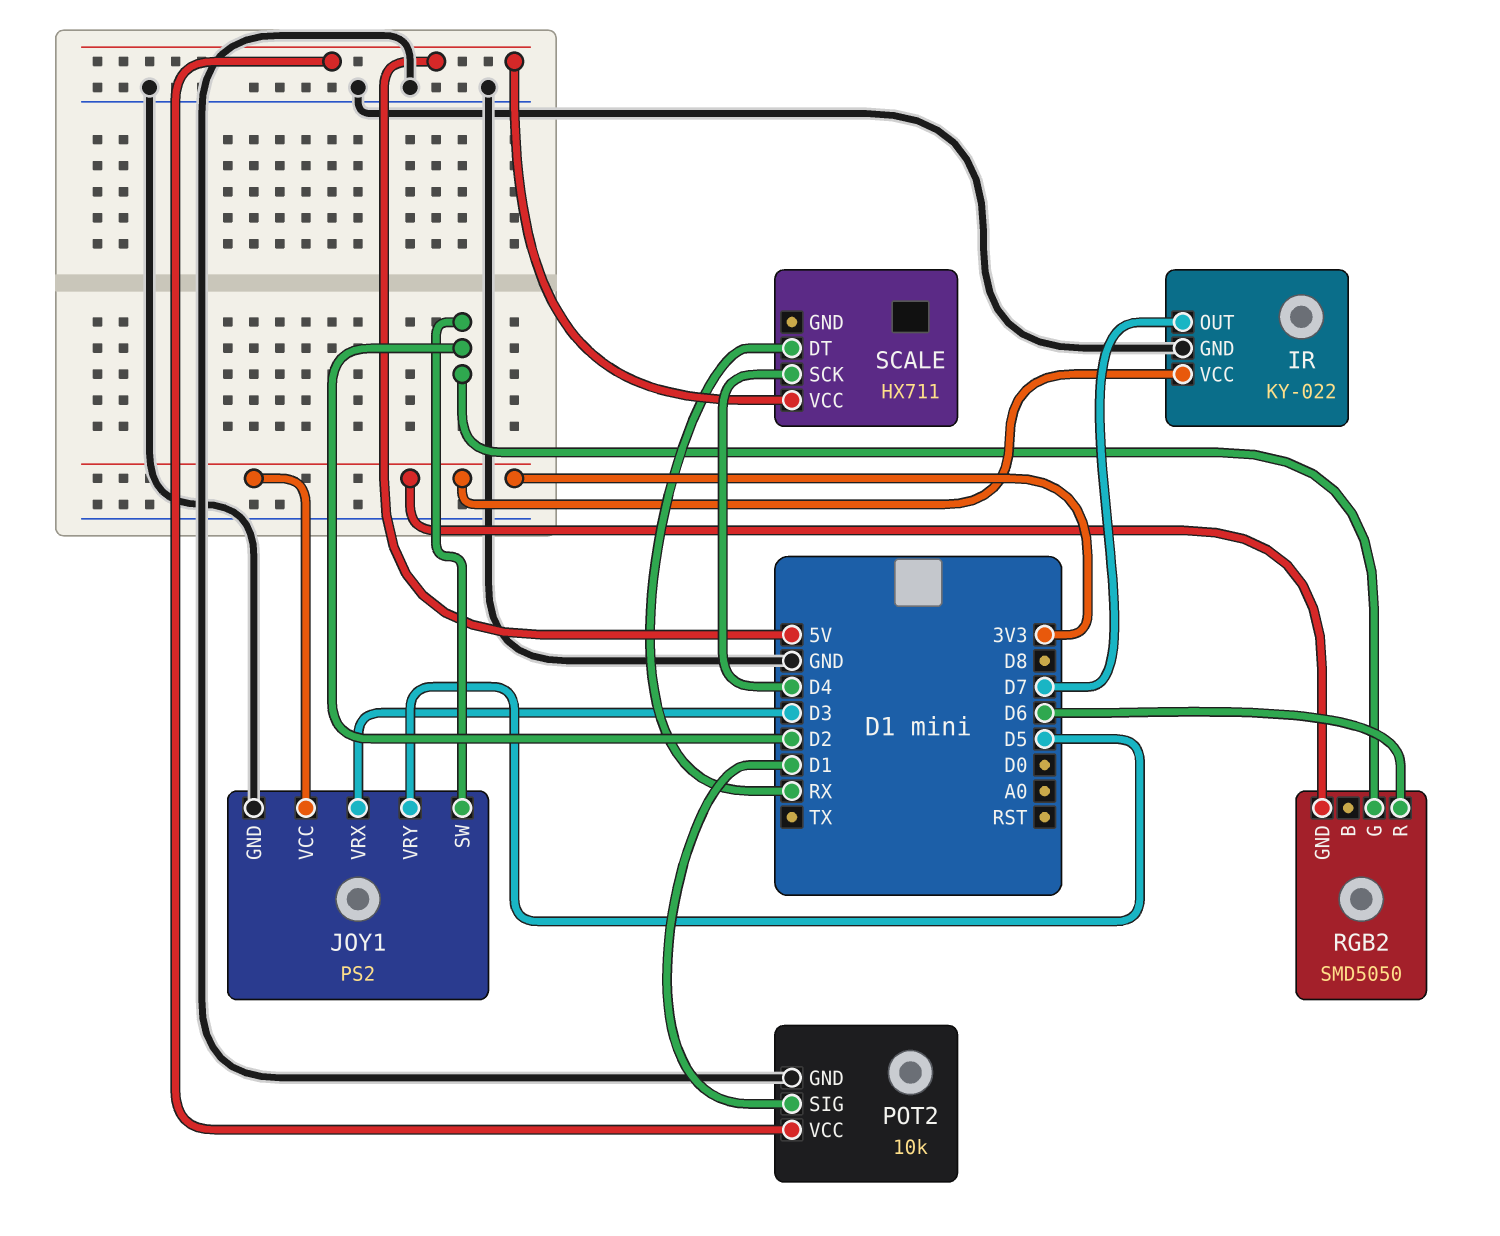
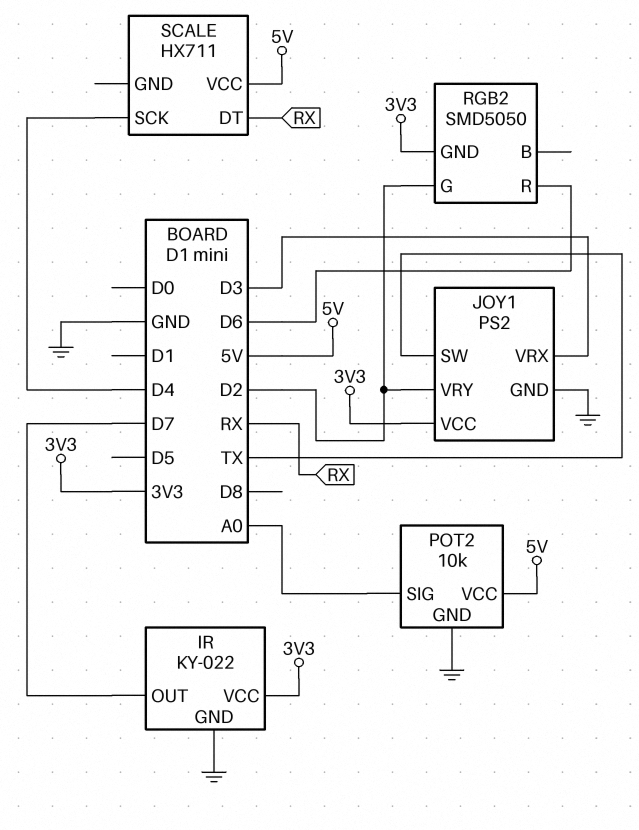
JOY1 pin SW: D2 -> TX
JOY1 pin VRY: D5 -> D2
POT2 pin SIG: D1 -> A0

